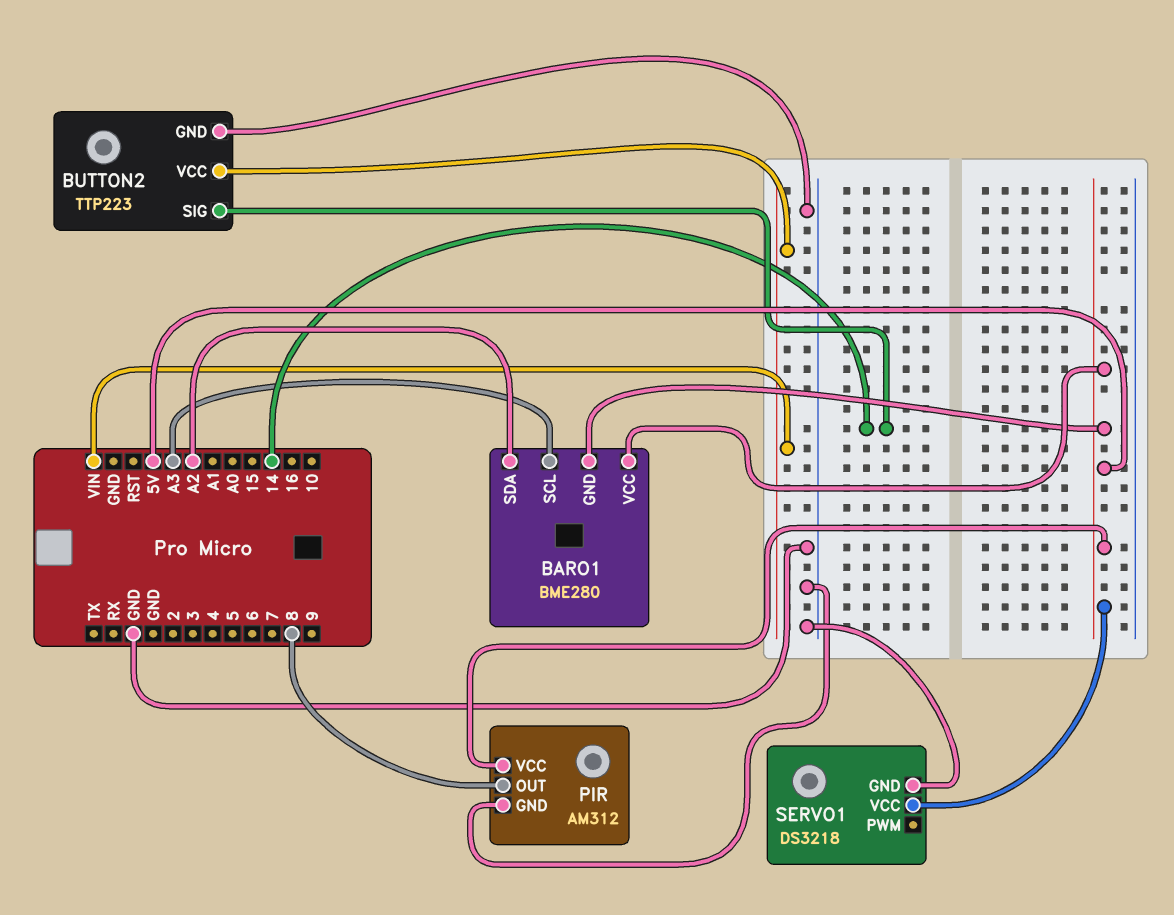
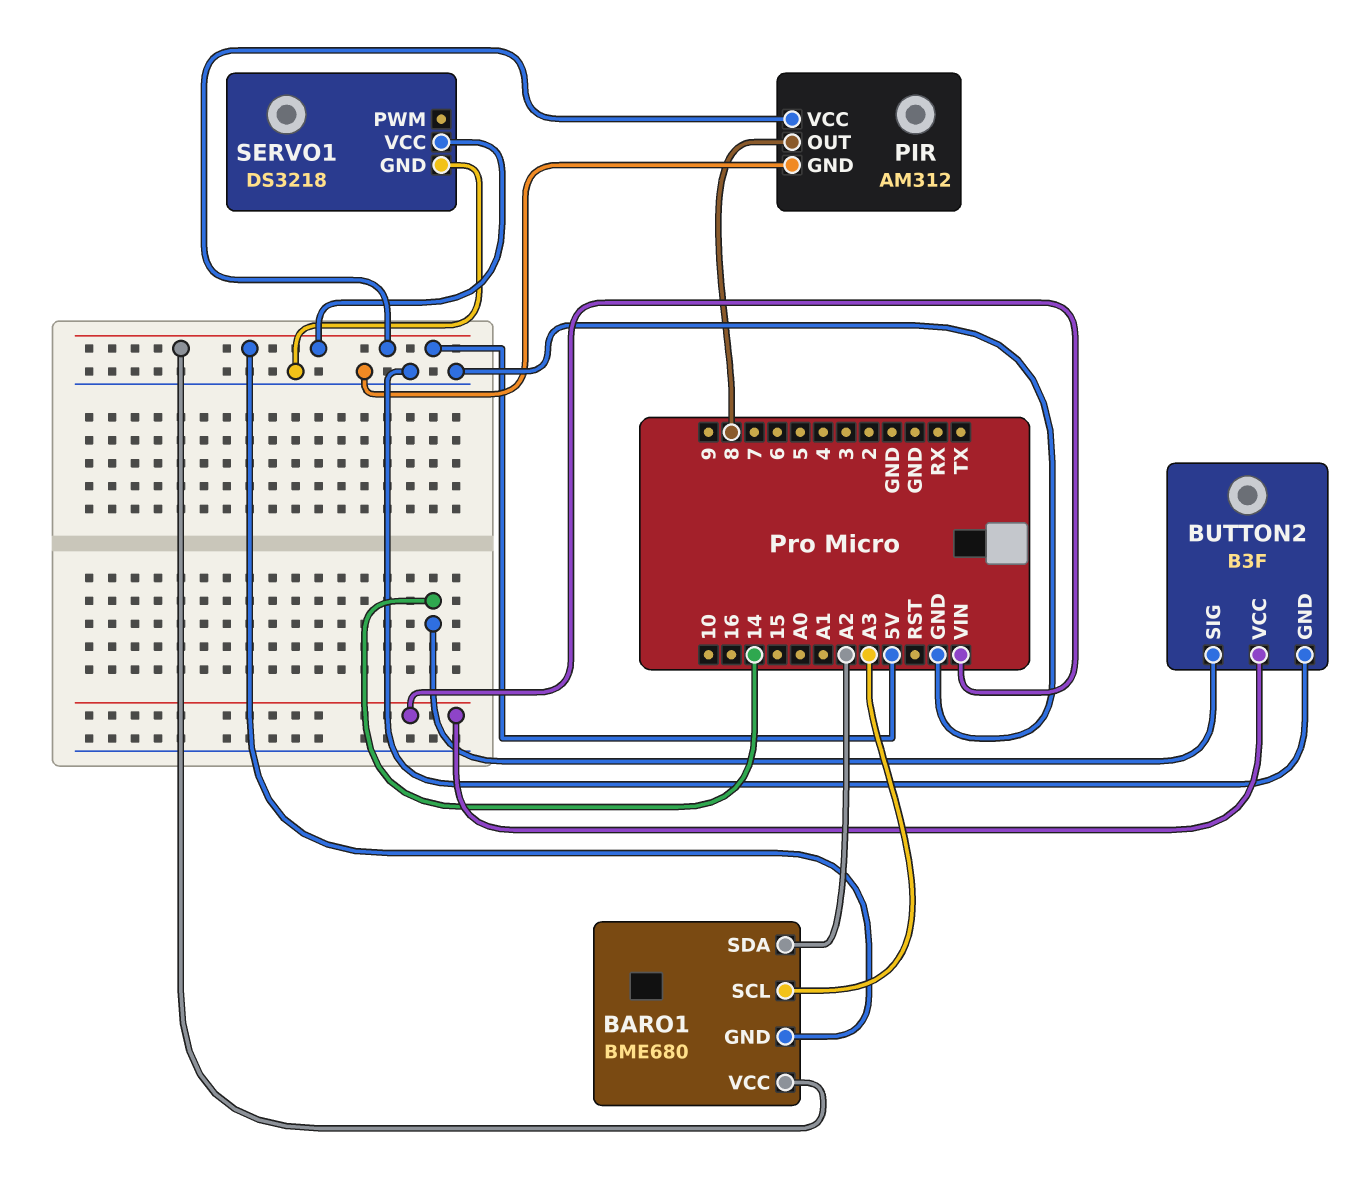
BARO1: BME280 -> BME680
BUTTON2: TTP223 -> B3F

